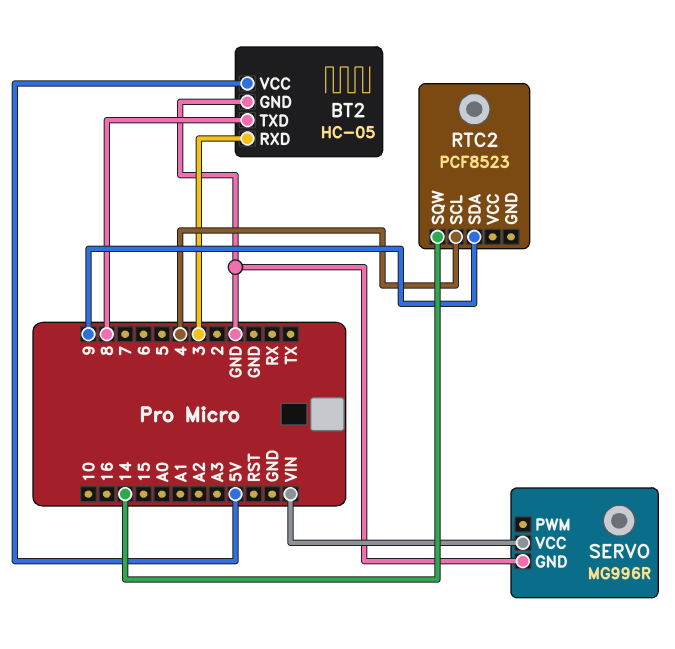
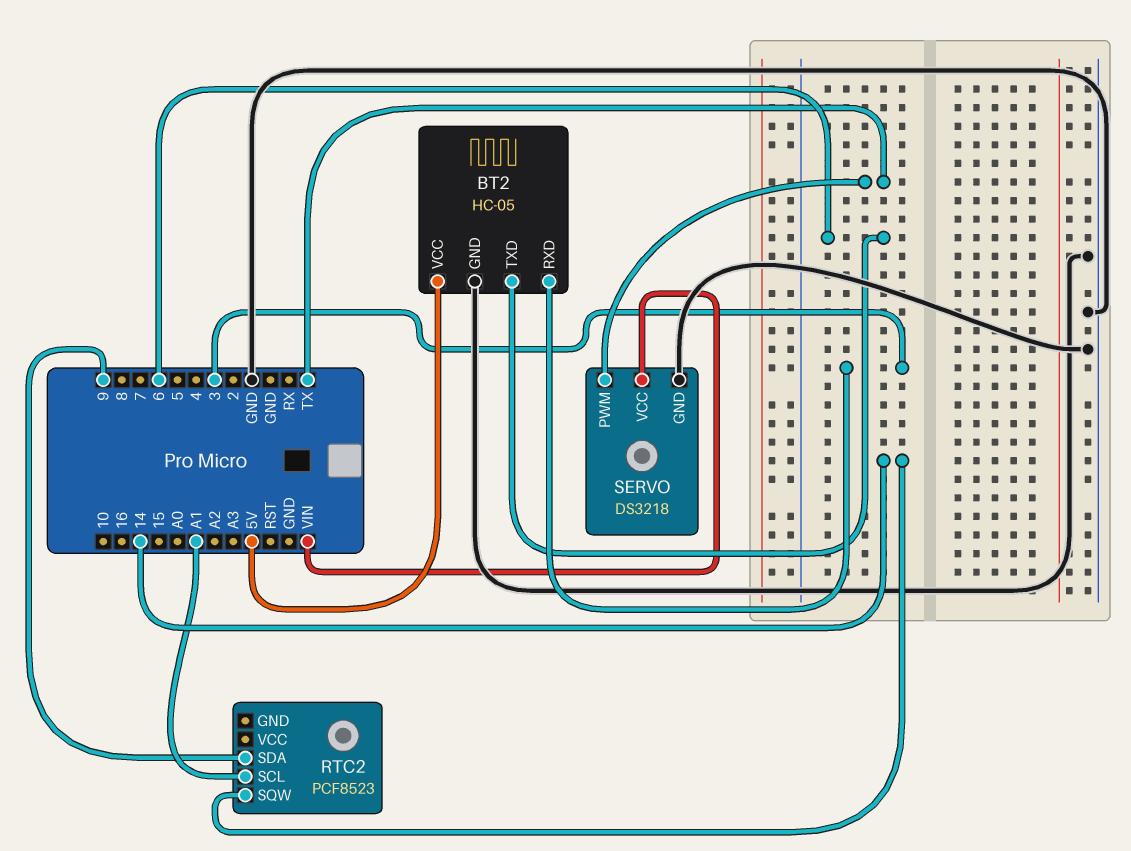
BT2 pin TXD: 8 -> 6
RTC2 pin SCL: 4 -> A1
SERVO: MG996R -> DS3218
SERVO pin PWM: none -> TX

